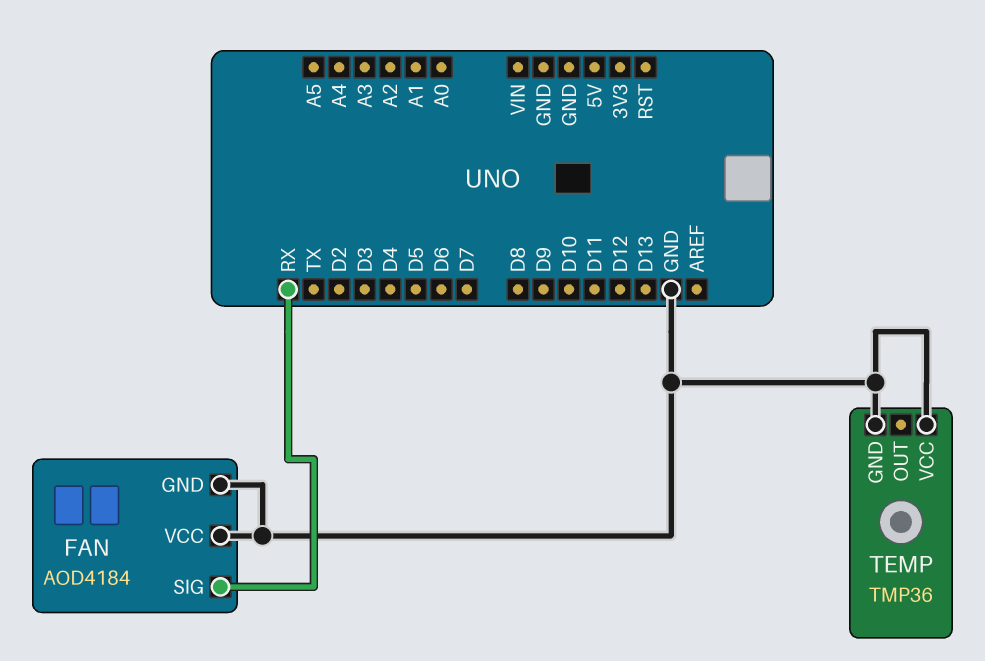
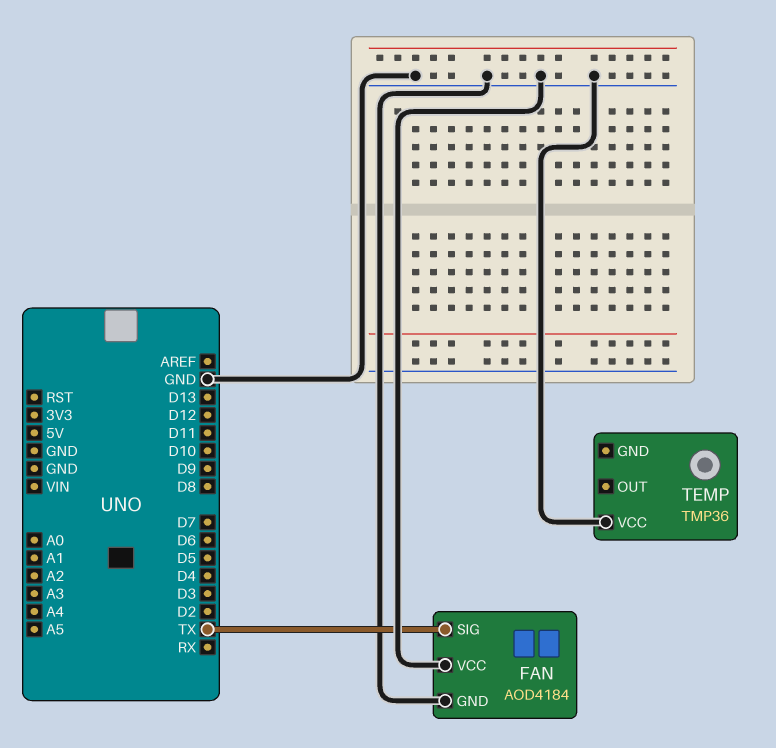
FAN pin SIG: RX -> TX
TEMP pin GND: GND -> none

